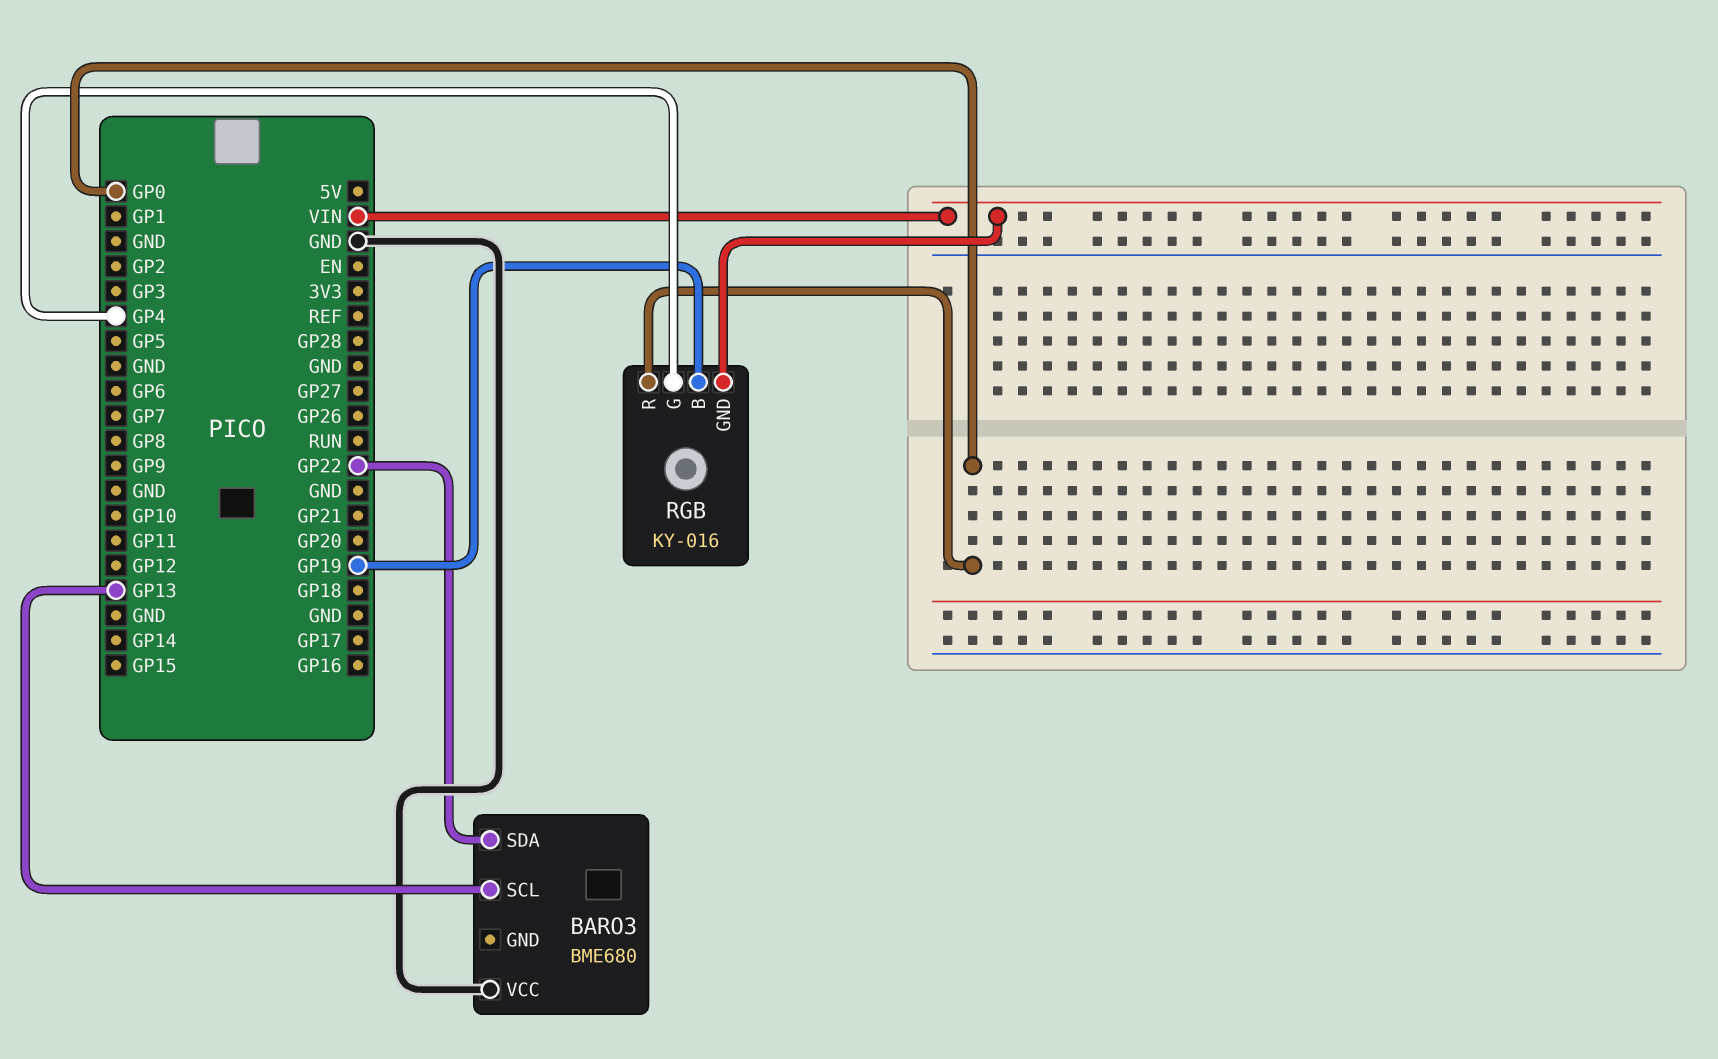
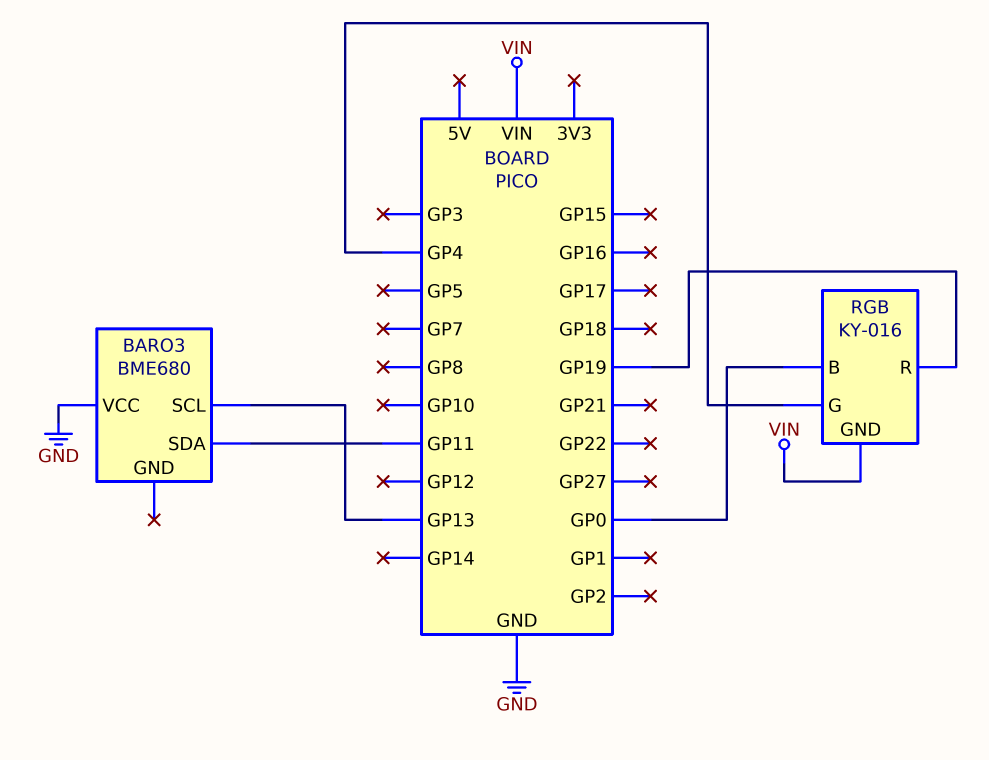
BARO3 pin SDA: GP22 -> GP11
RGB pin B: GP19 -> GP0
RGB pin R: GP0 -> GP19

